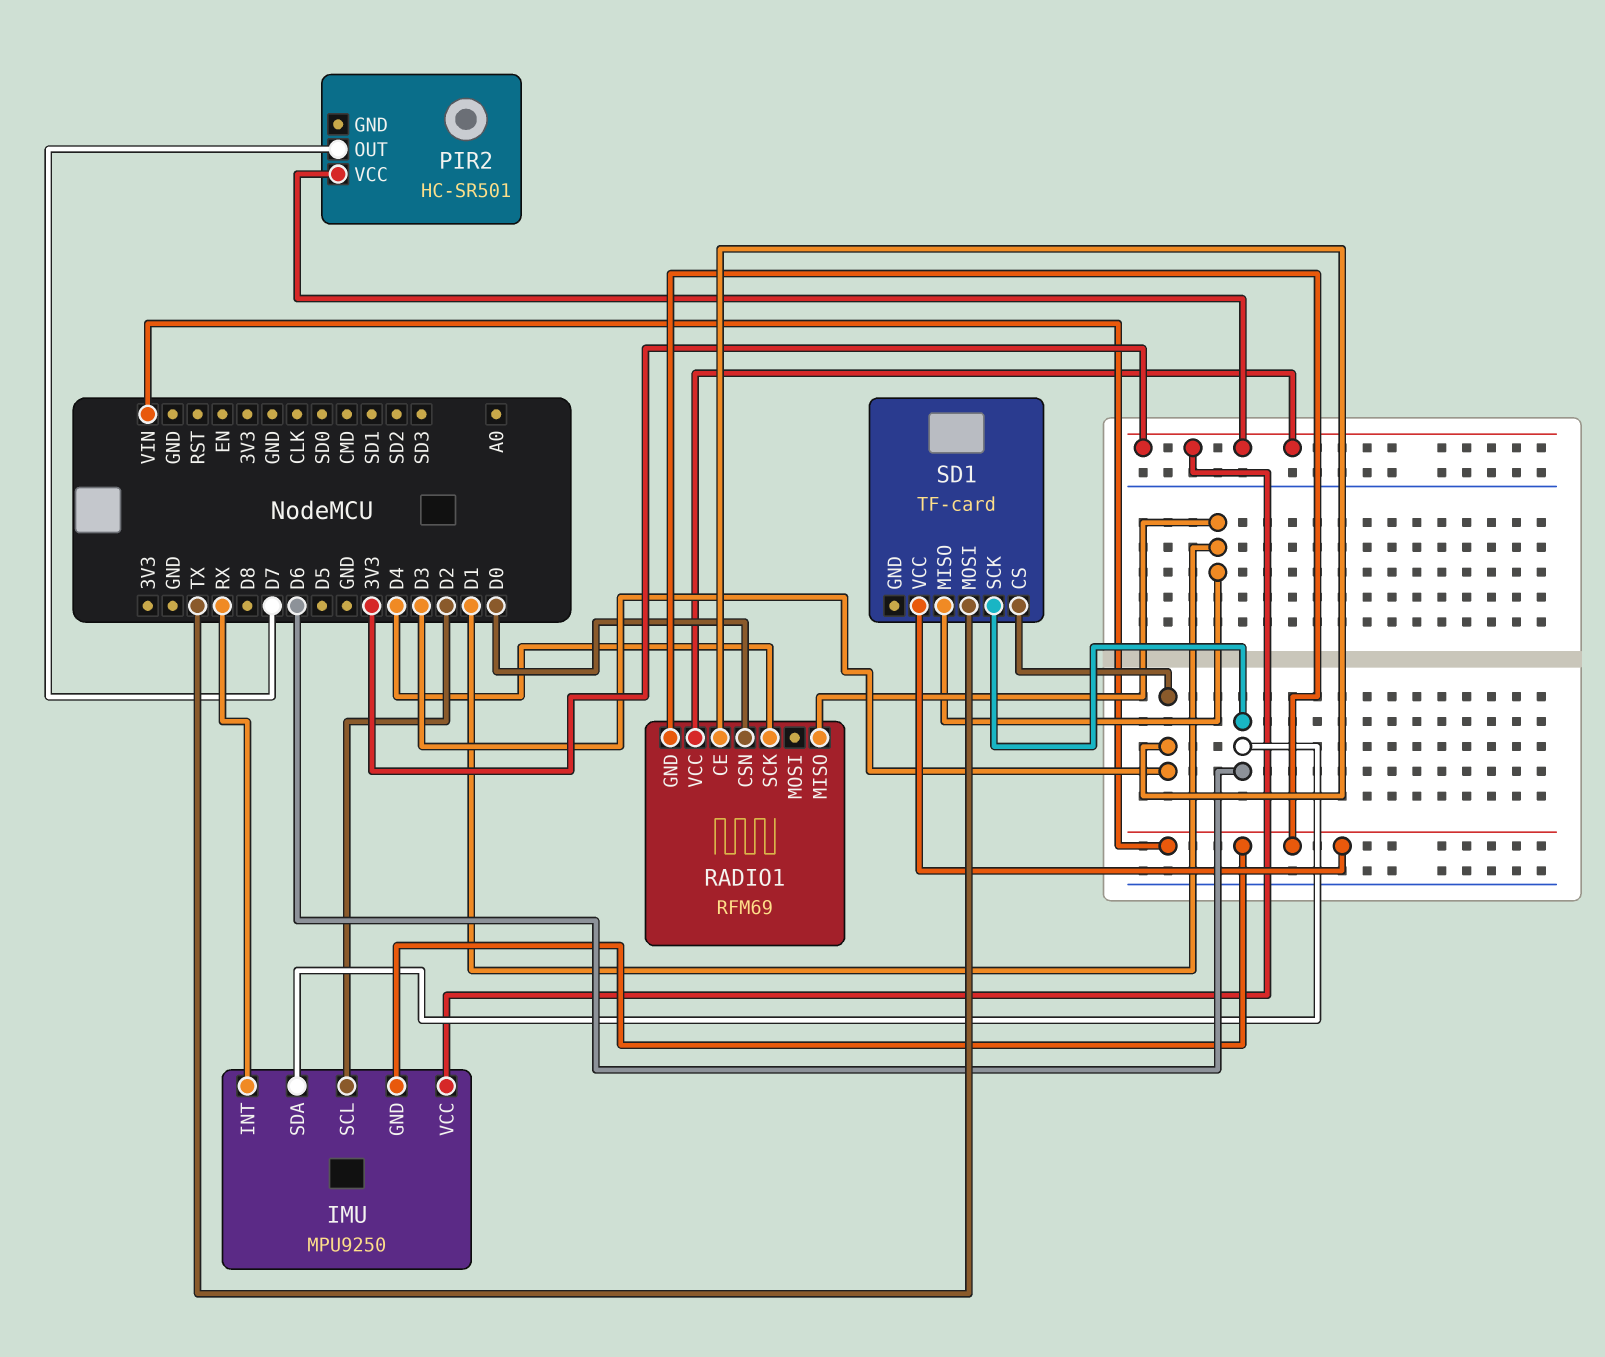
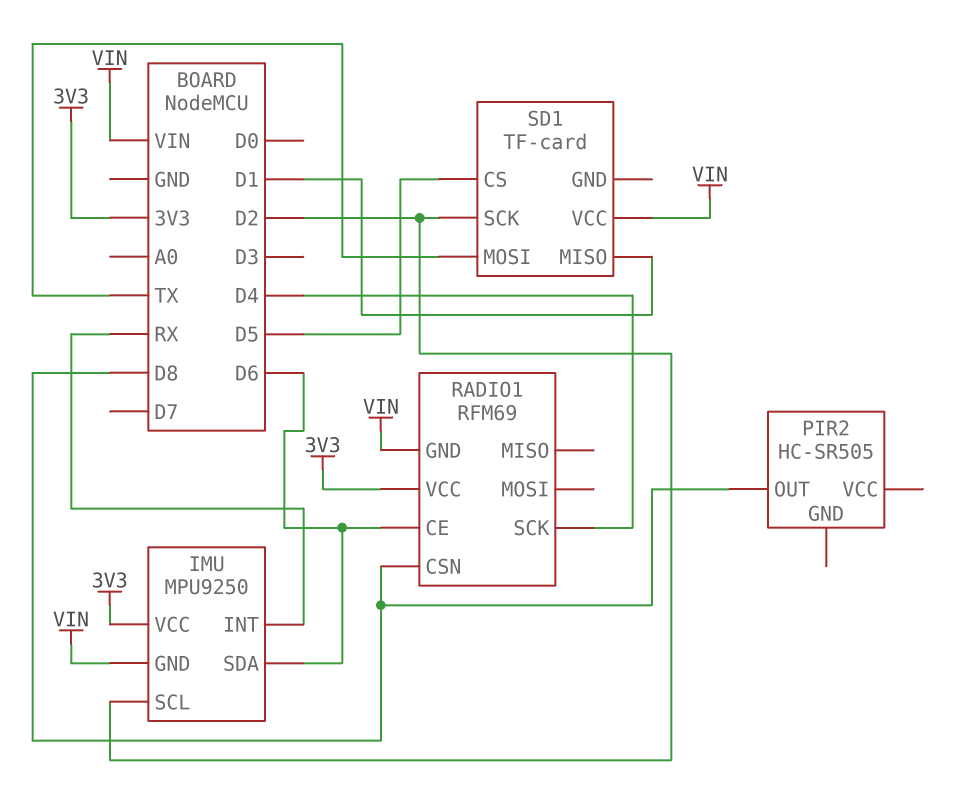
PIR2: HC-SR501 -> HC-SR505
PIR2 pin OUT: D7 -> D8
PIR2 pin VCC: 3V3 -> none
RADIO1 pin CE: D3 -> D6
RADIO1 pin CSN: D0 -> D8
RADIO1 pin MISO: D1 -> none
SD1 pin CS: D3 -> D5
SD1 pin SCK: D6 -> D2

